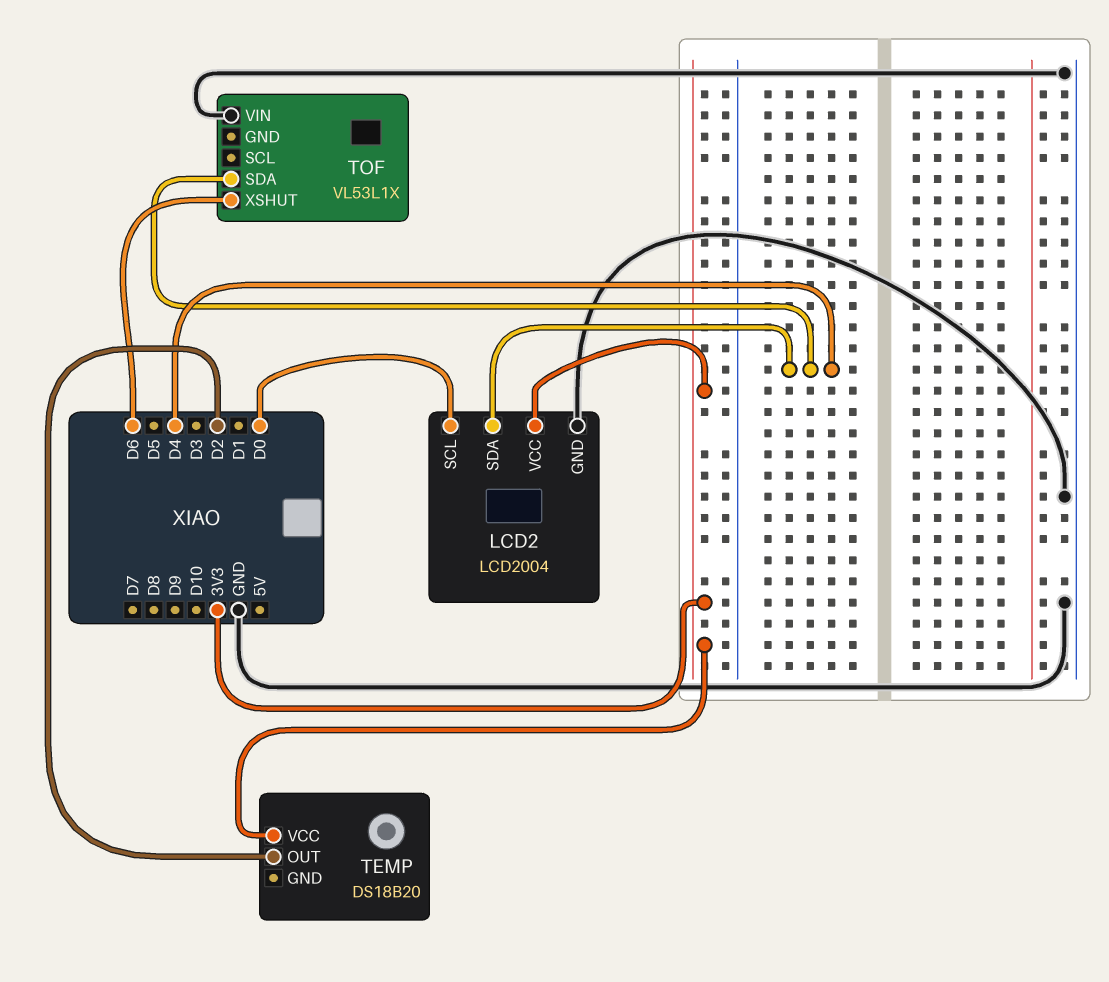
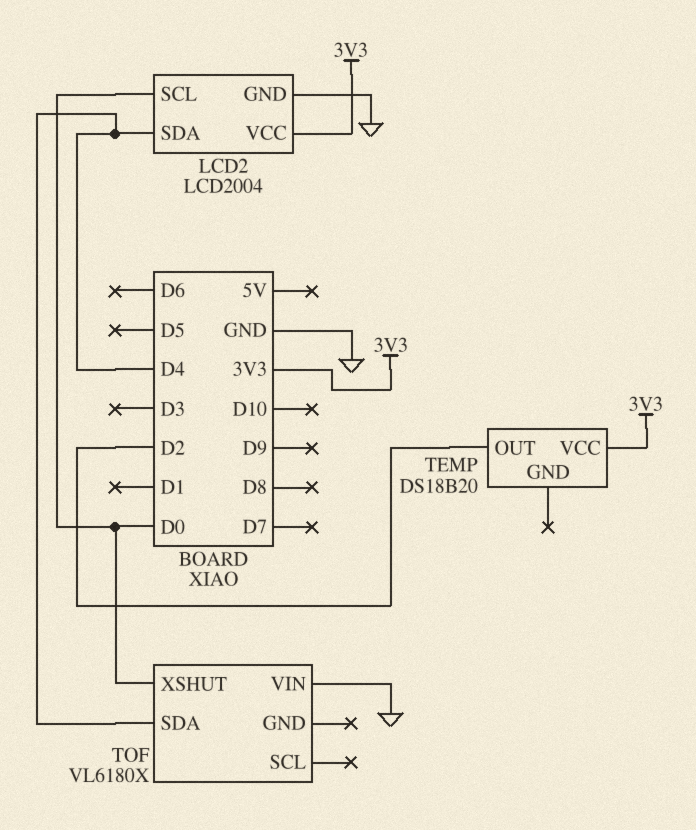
TOF: VL53L1X -> VL6180X
TOF pin XSHUT: D6 -> D0

